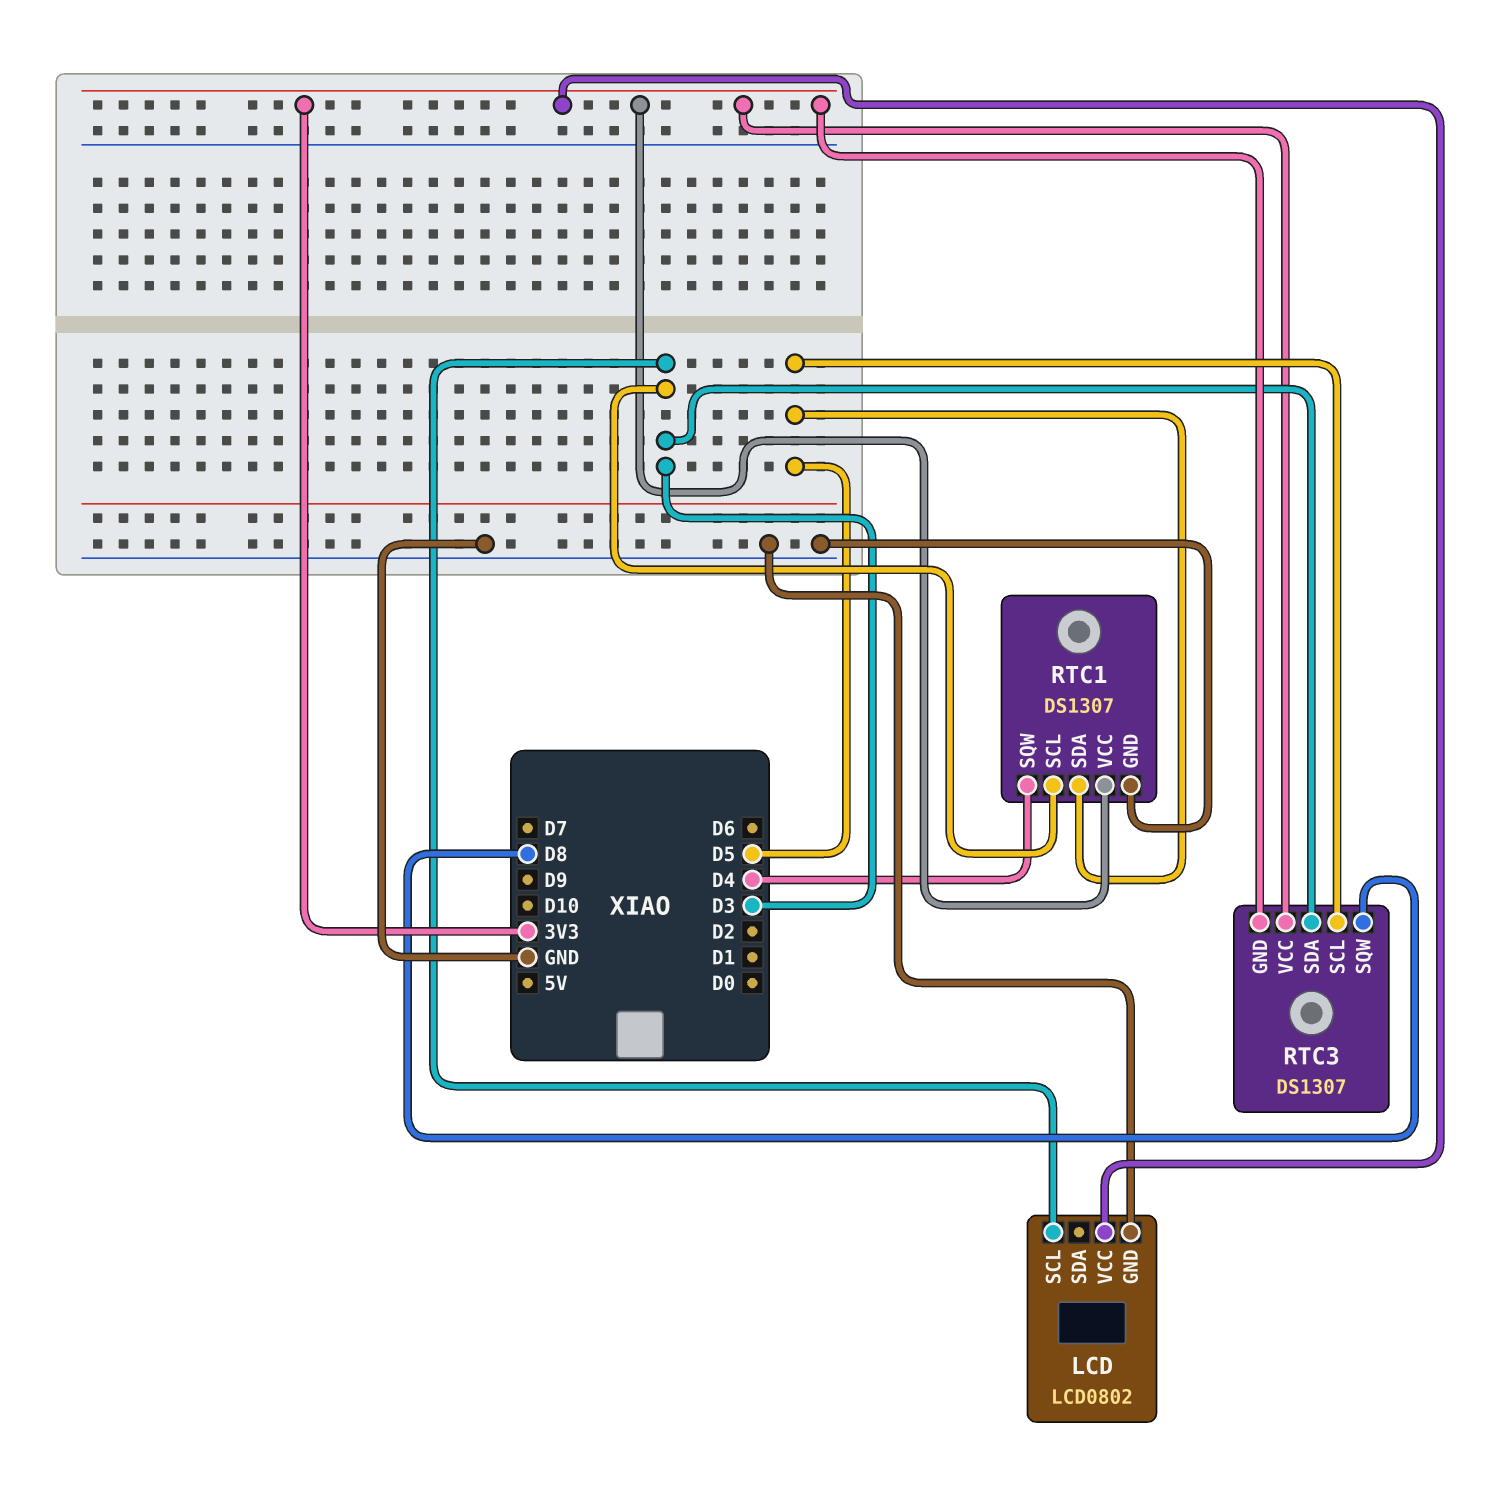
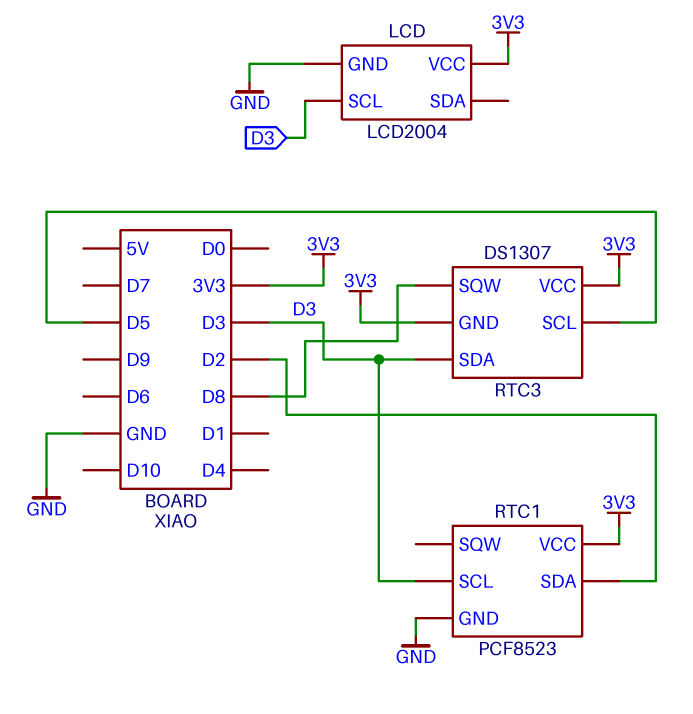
LCD: LCD0802 -> LCD2004
RTC1: DS1307 -> PCF8523
RTC1 pin SDA: D5 -> D2
RTC1 pin SQW: D4 -> none

